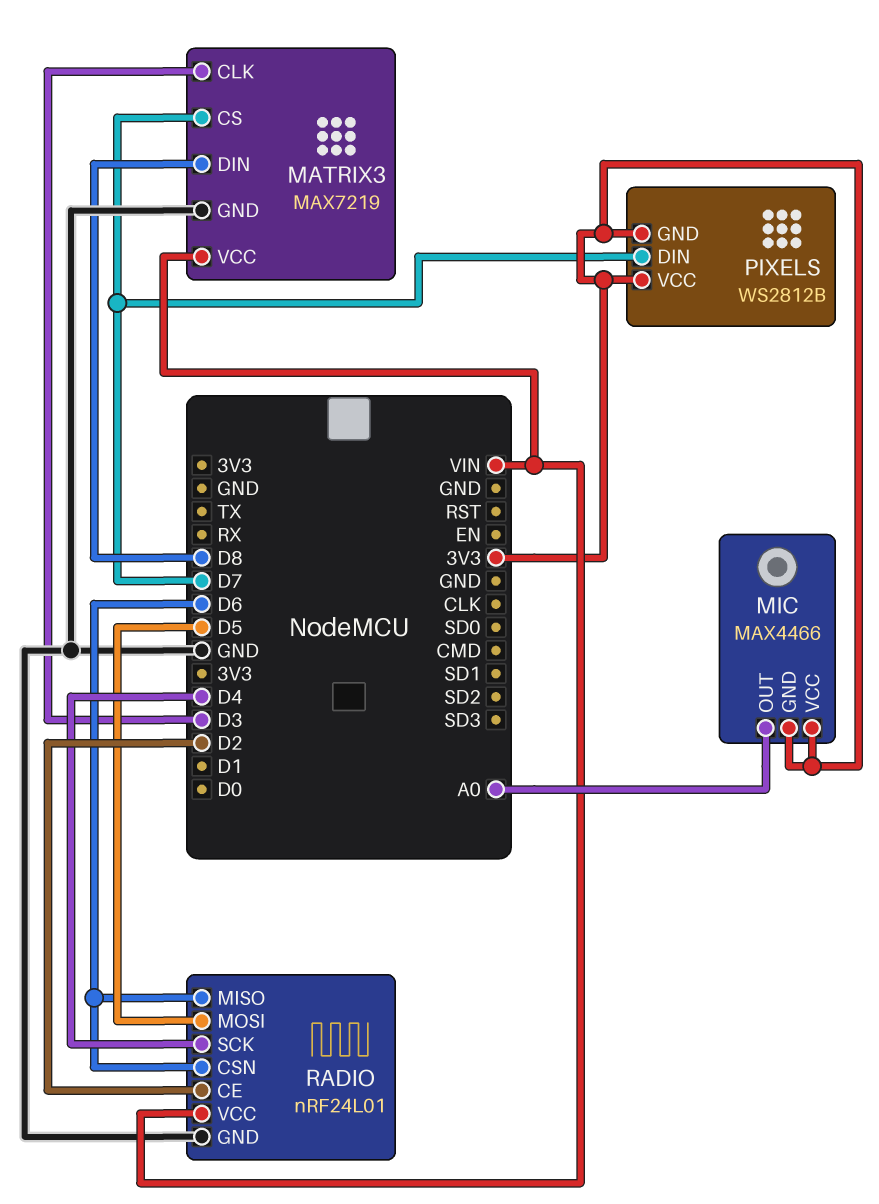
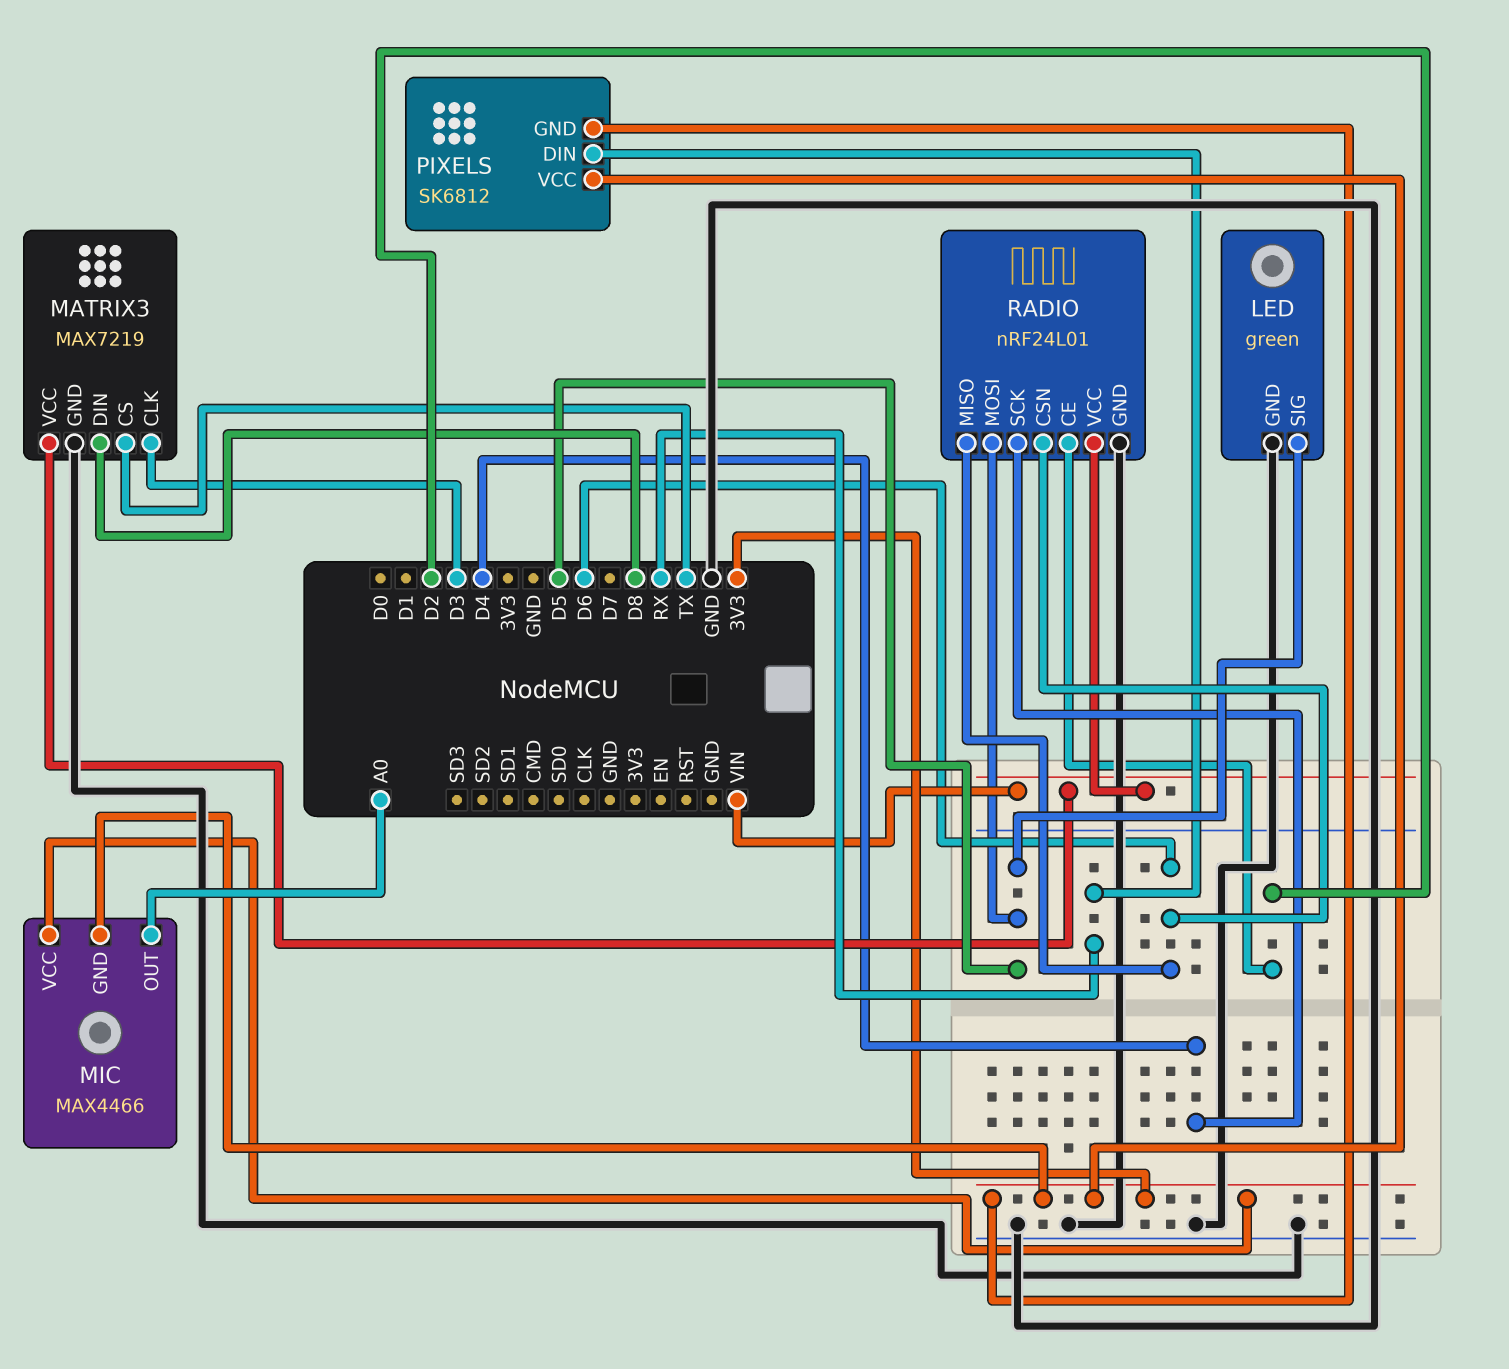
LED: none -> green
LED pin GND: none -> GND
LED pin SIG: none -> D5
MATRIX3 pin CS: D7 -> TX
PIXELS: WS2812B -> SK6812
PIXELS pin DIN: D7 -> RX

